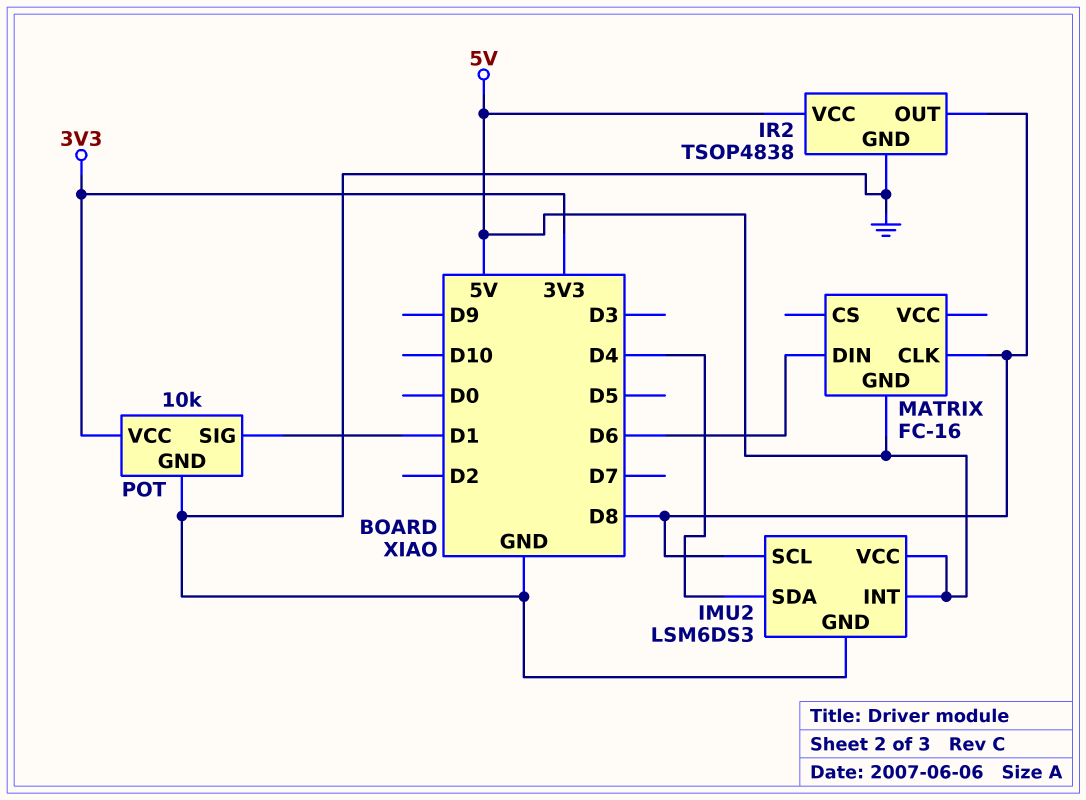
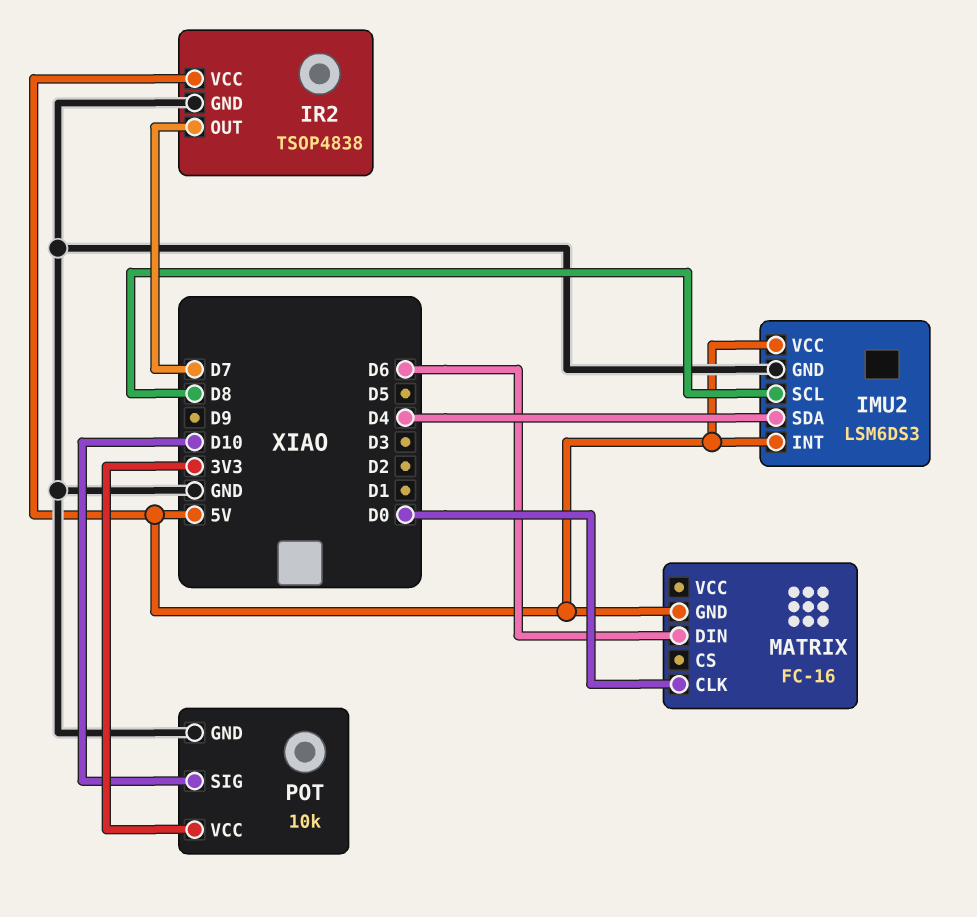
IR2 pin OUT: D8 -> D7
MATRIX pin CLK: D8 -> D0
POT pin SIG: D1 -> D10

